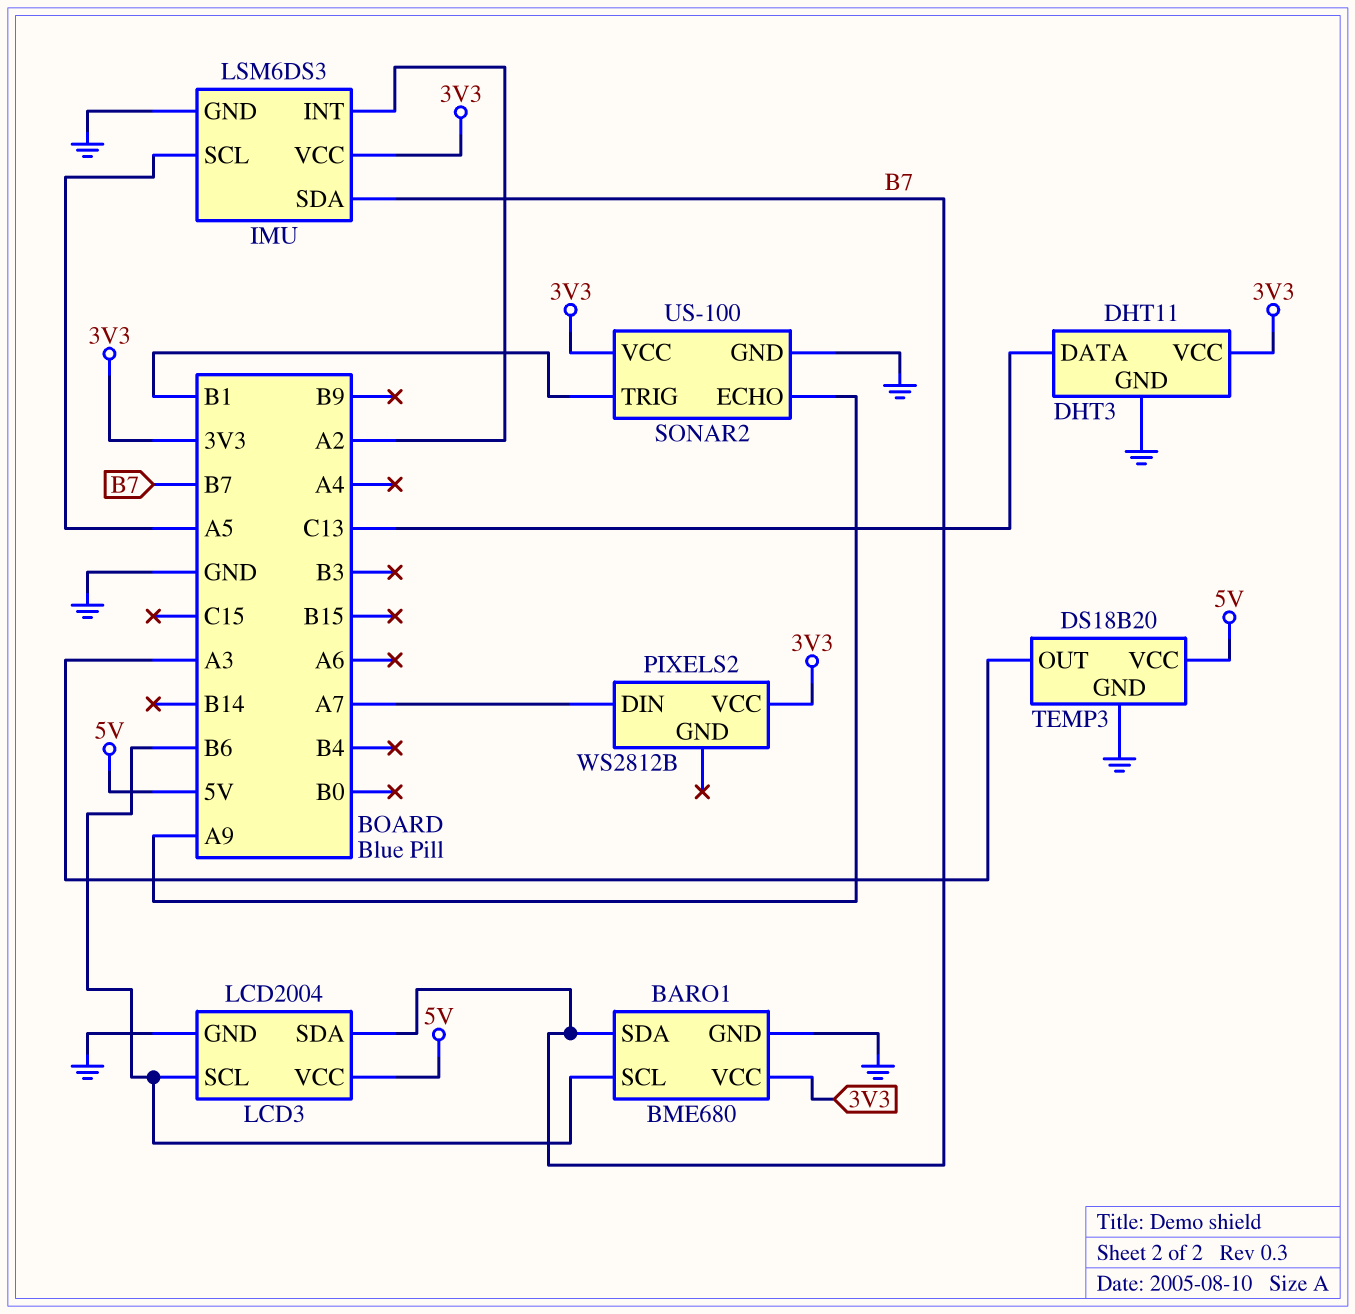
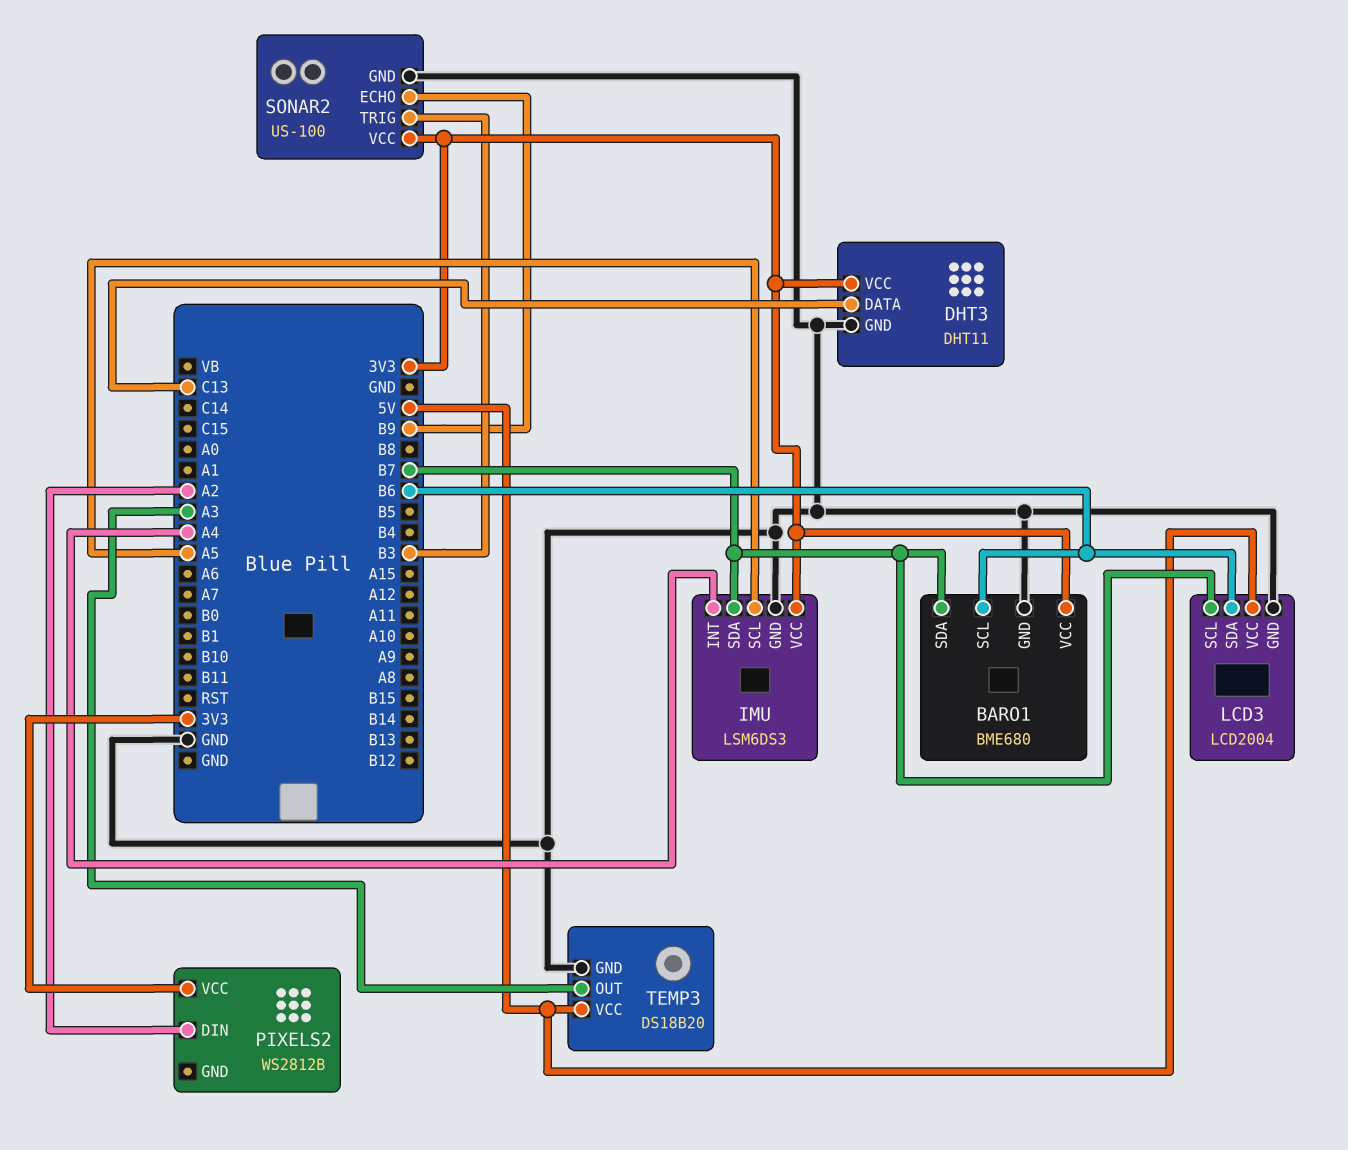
IMU pin INT: A2 -> A4
LCD3 pin SCL: B6 -> B7
LCD3 pin SDA: B7 -> B6
PIXELS2 pin DIN: A7 -> A2
SONAR2 pin ECHO: A9 -> B9
SONAR2 pin TRIG: B1 -> B3

